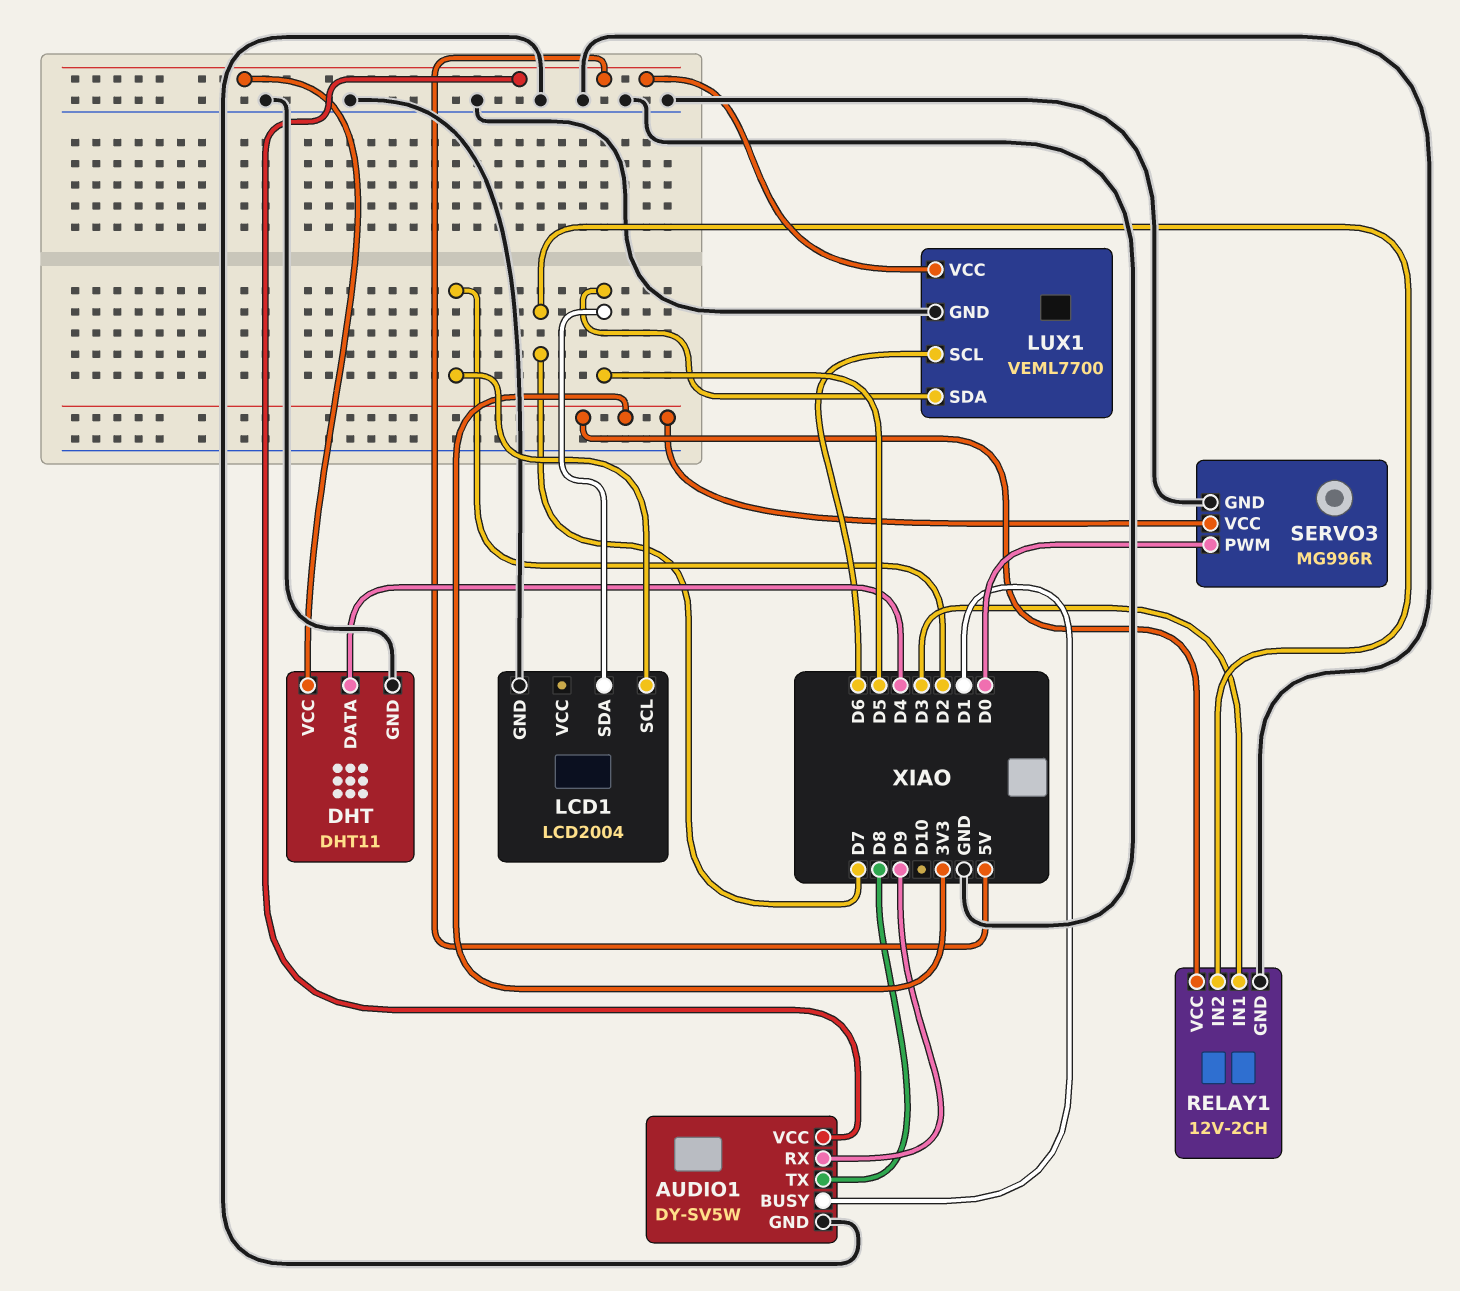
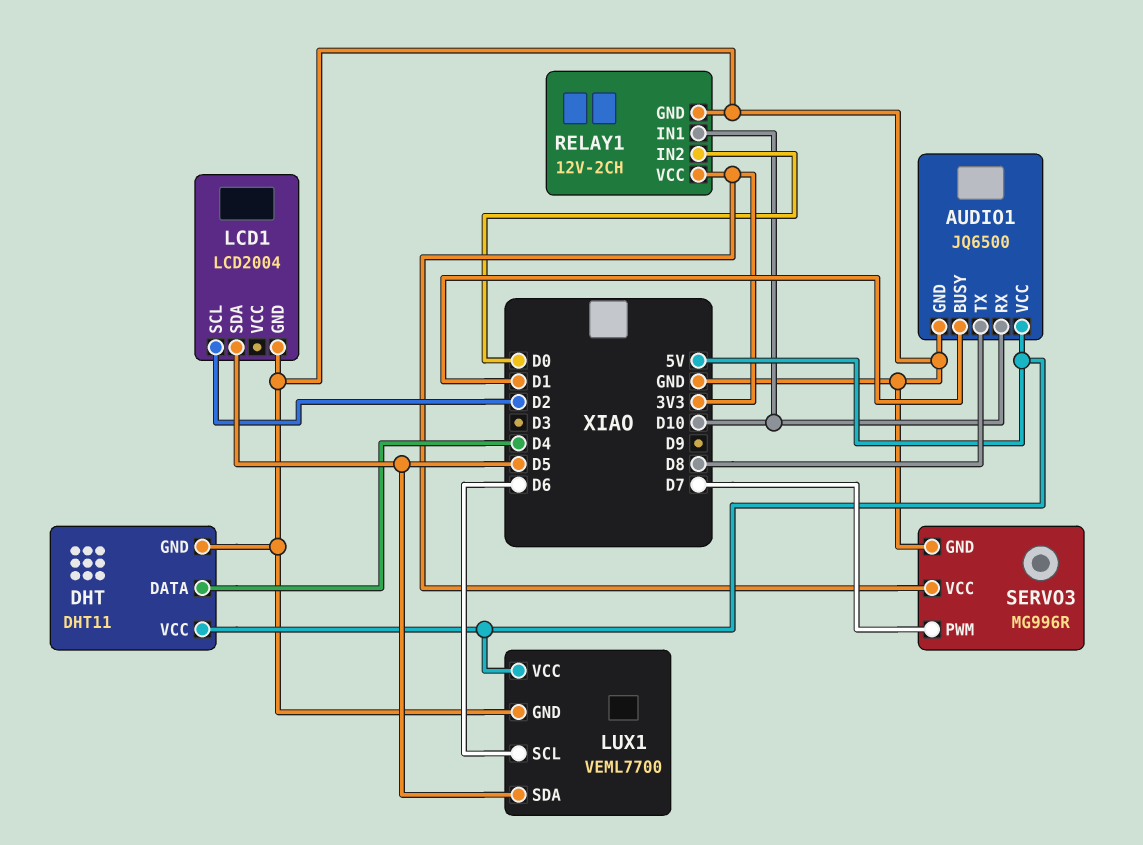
AUDIO1: DY-SV5W -> JQ6500
AUDIO1 pin RX: D9 -> D10
RELAY1 pin IN1: D3 -> D10
RELAY1 pin IN2: D7 -> D0
SERVO3 pin PWM: D0 -> D7

